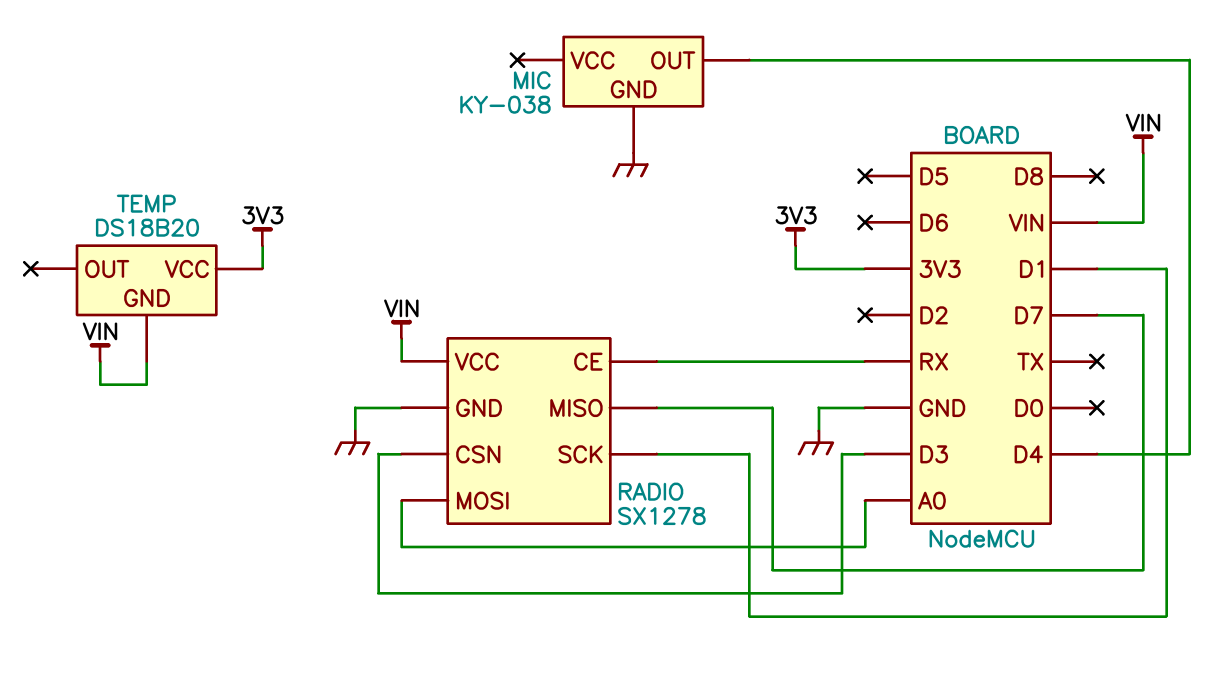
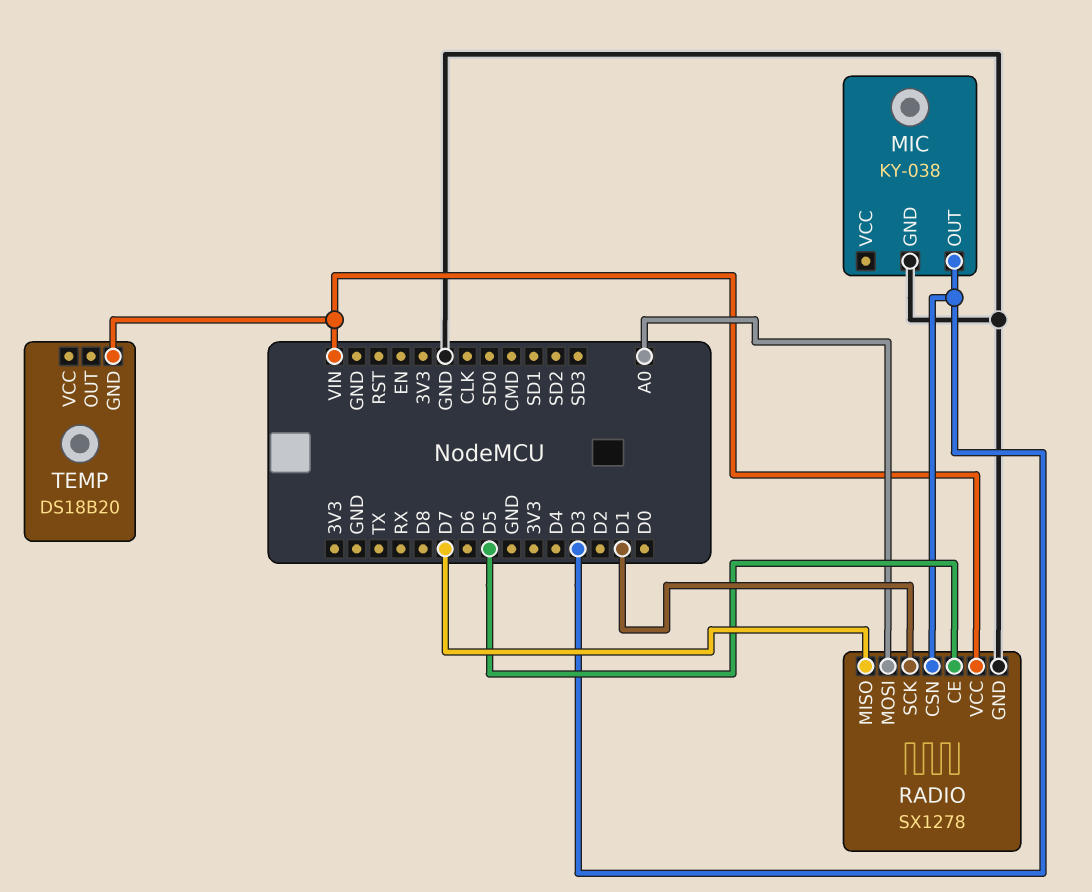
MIC pin OUT: D4 -> D3
RADIO pin CE: RX -> D5
TEMP pin VCC: 3V3 -> none

